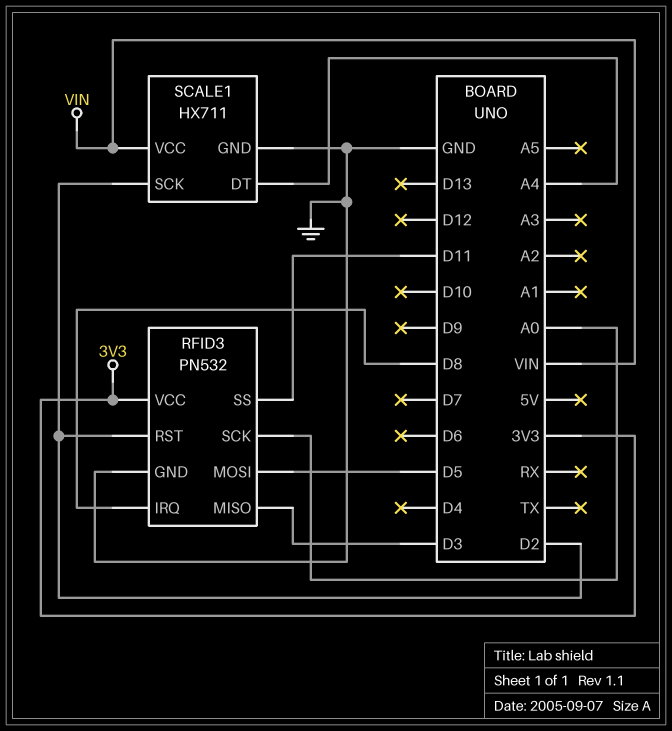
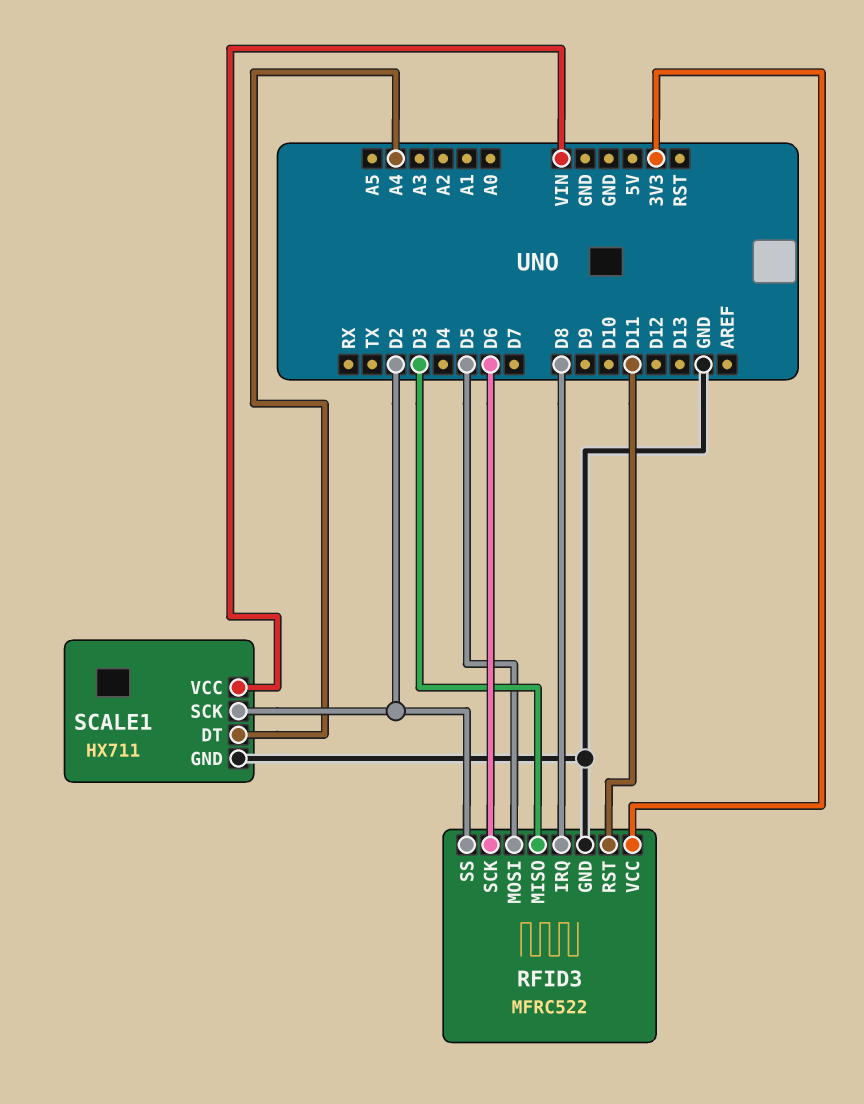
RFID3: PN532 -> MFRC522
RFID3 pin RST: D2 -> D11
RFID3 pin SCK: A0 -> D6
RFID3 pin SS: D11 -> D2

